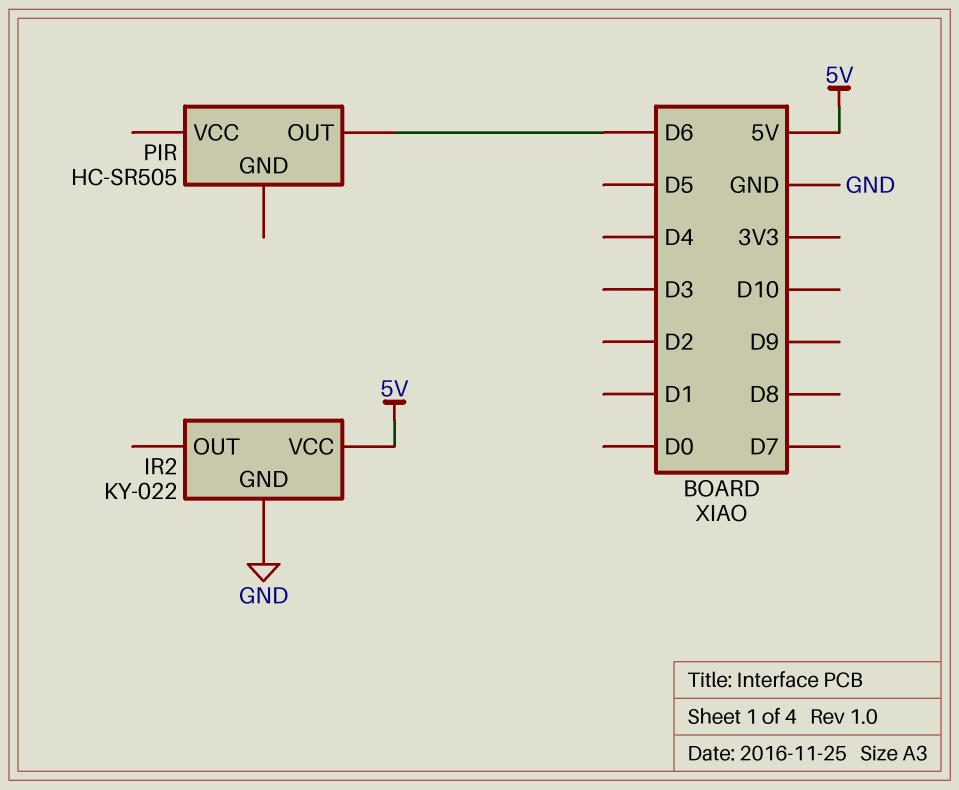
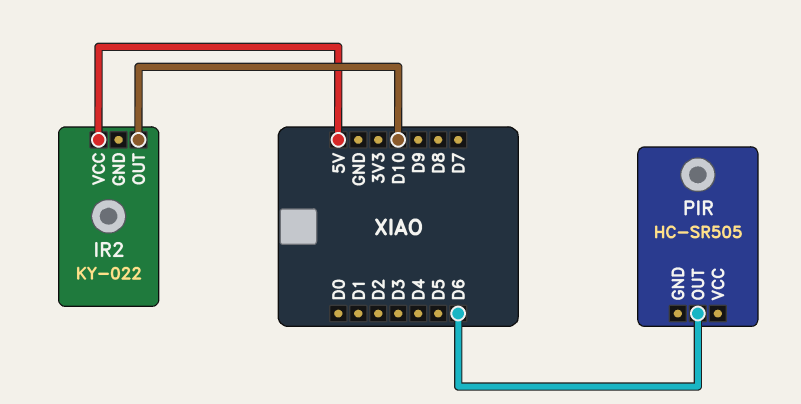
IR2 pin GND: GND -> none
IR2 pin OUT: none -> D10

